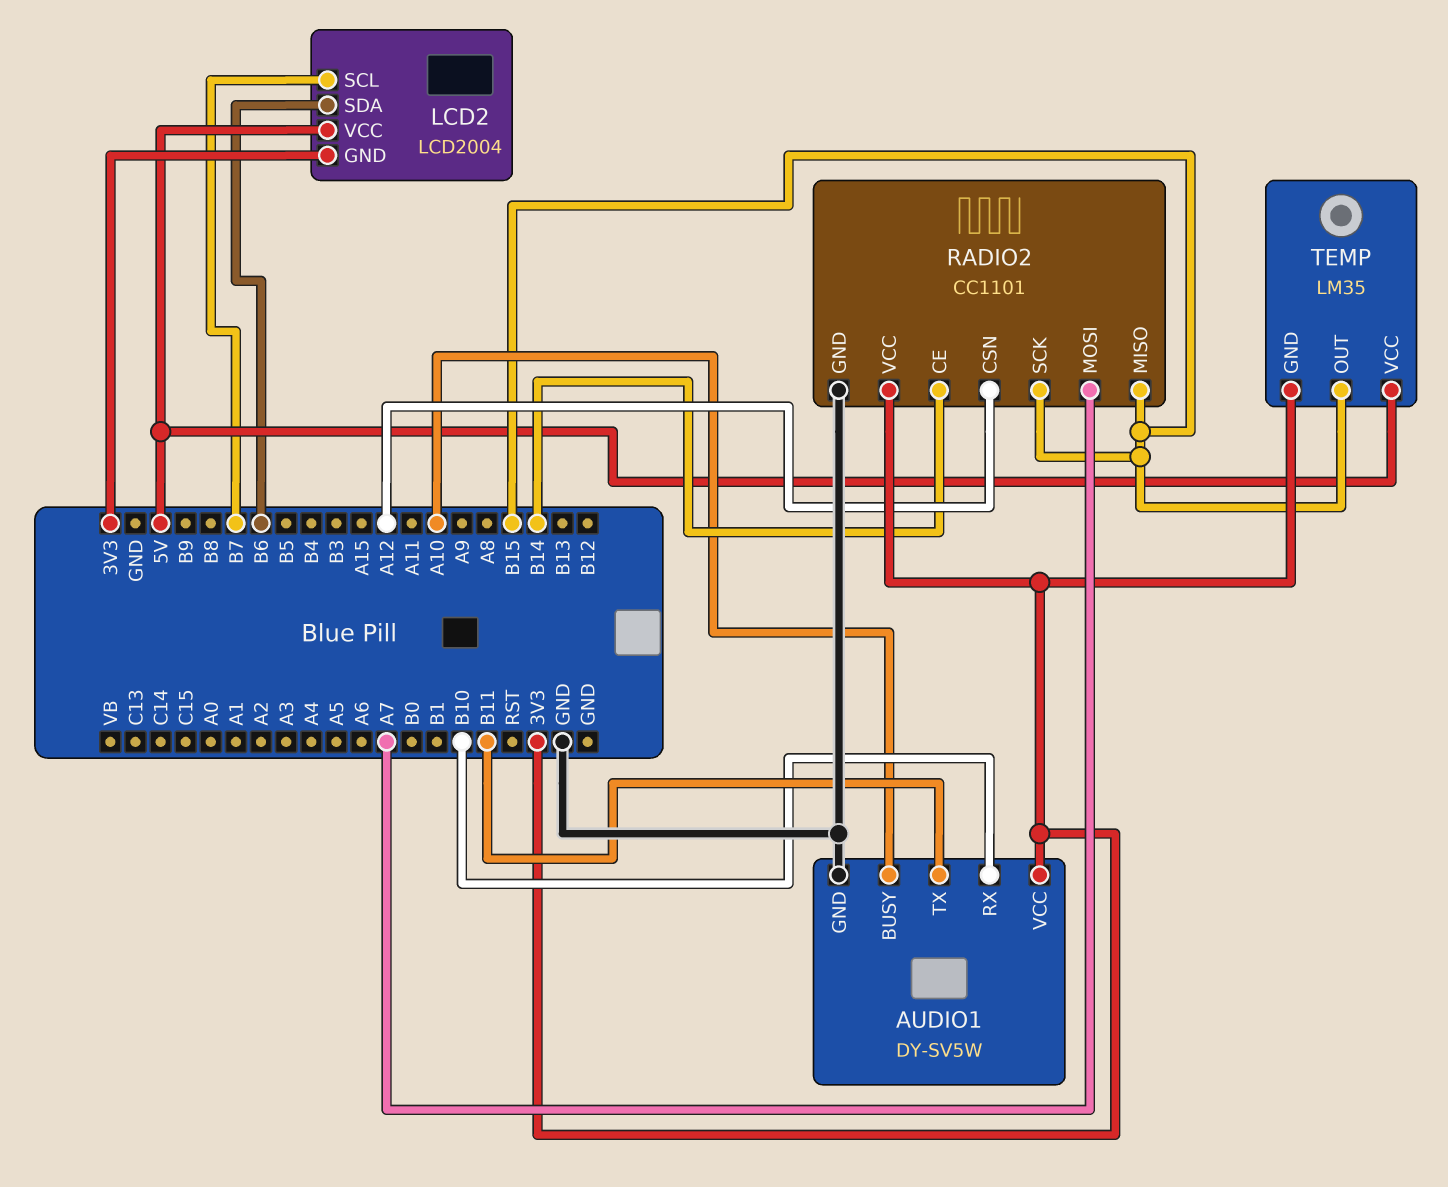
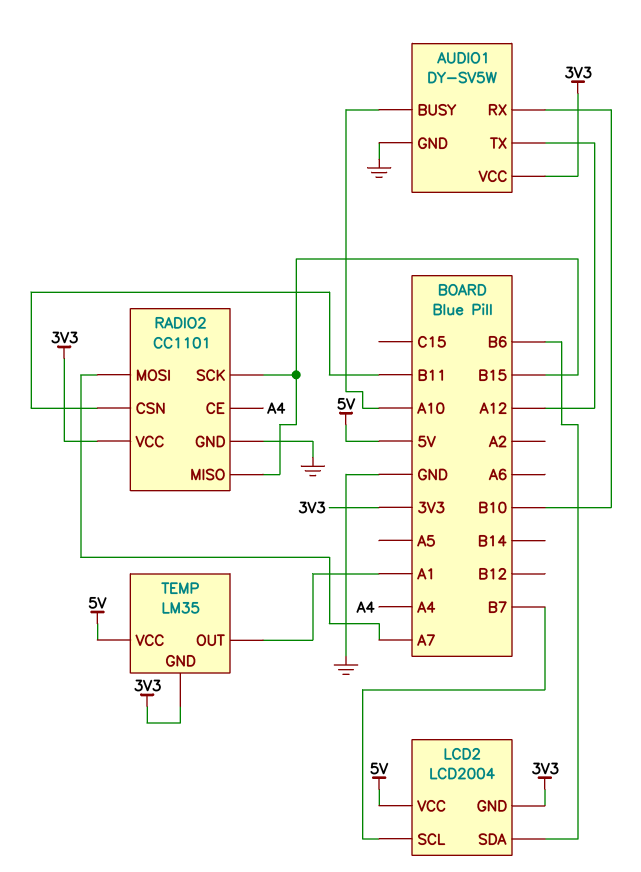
AUDIO1 pin TX: B11 -> A12
RADIO2 pin CE: B14 -> A4
RADIO2 pin CSN: A12 -> B11
TEMP pin OUT: B15 -> A1

